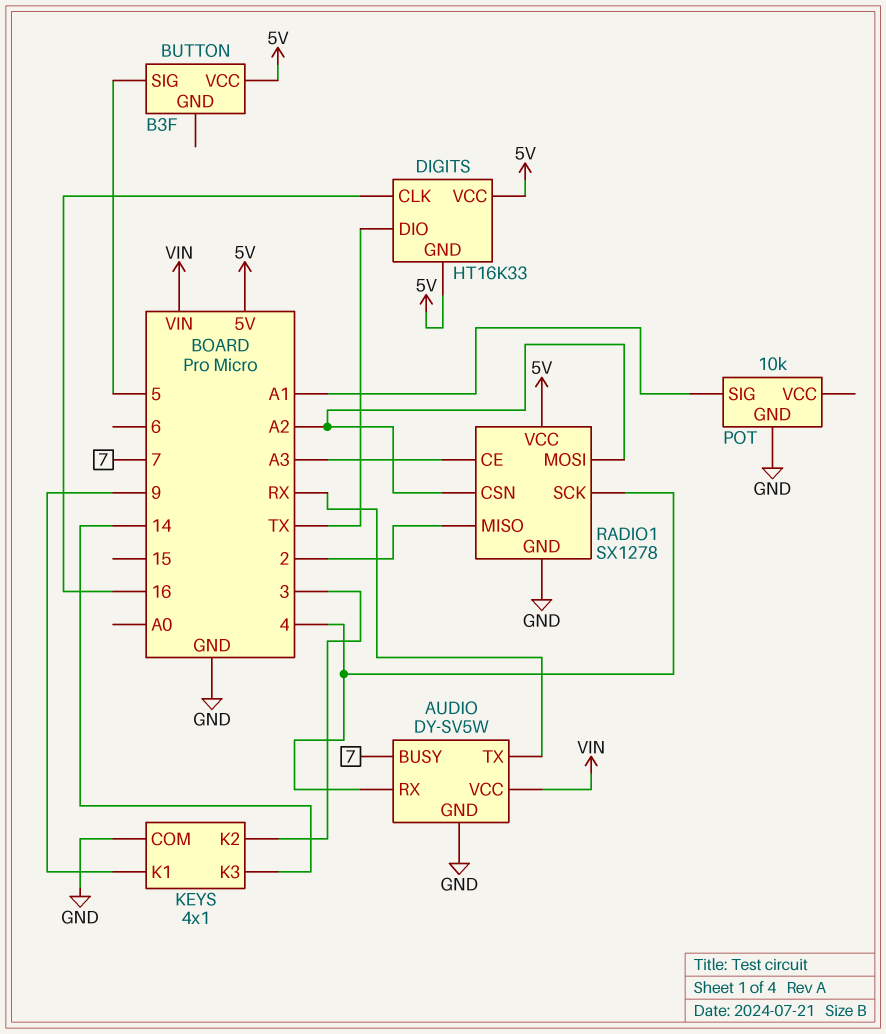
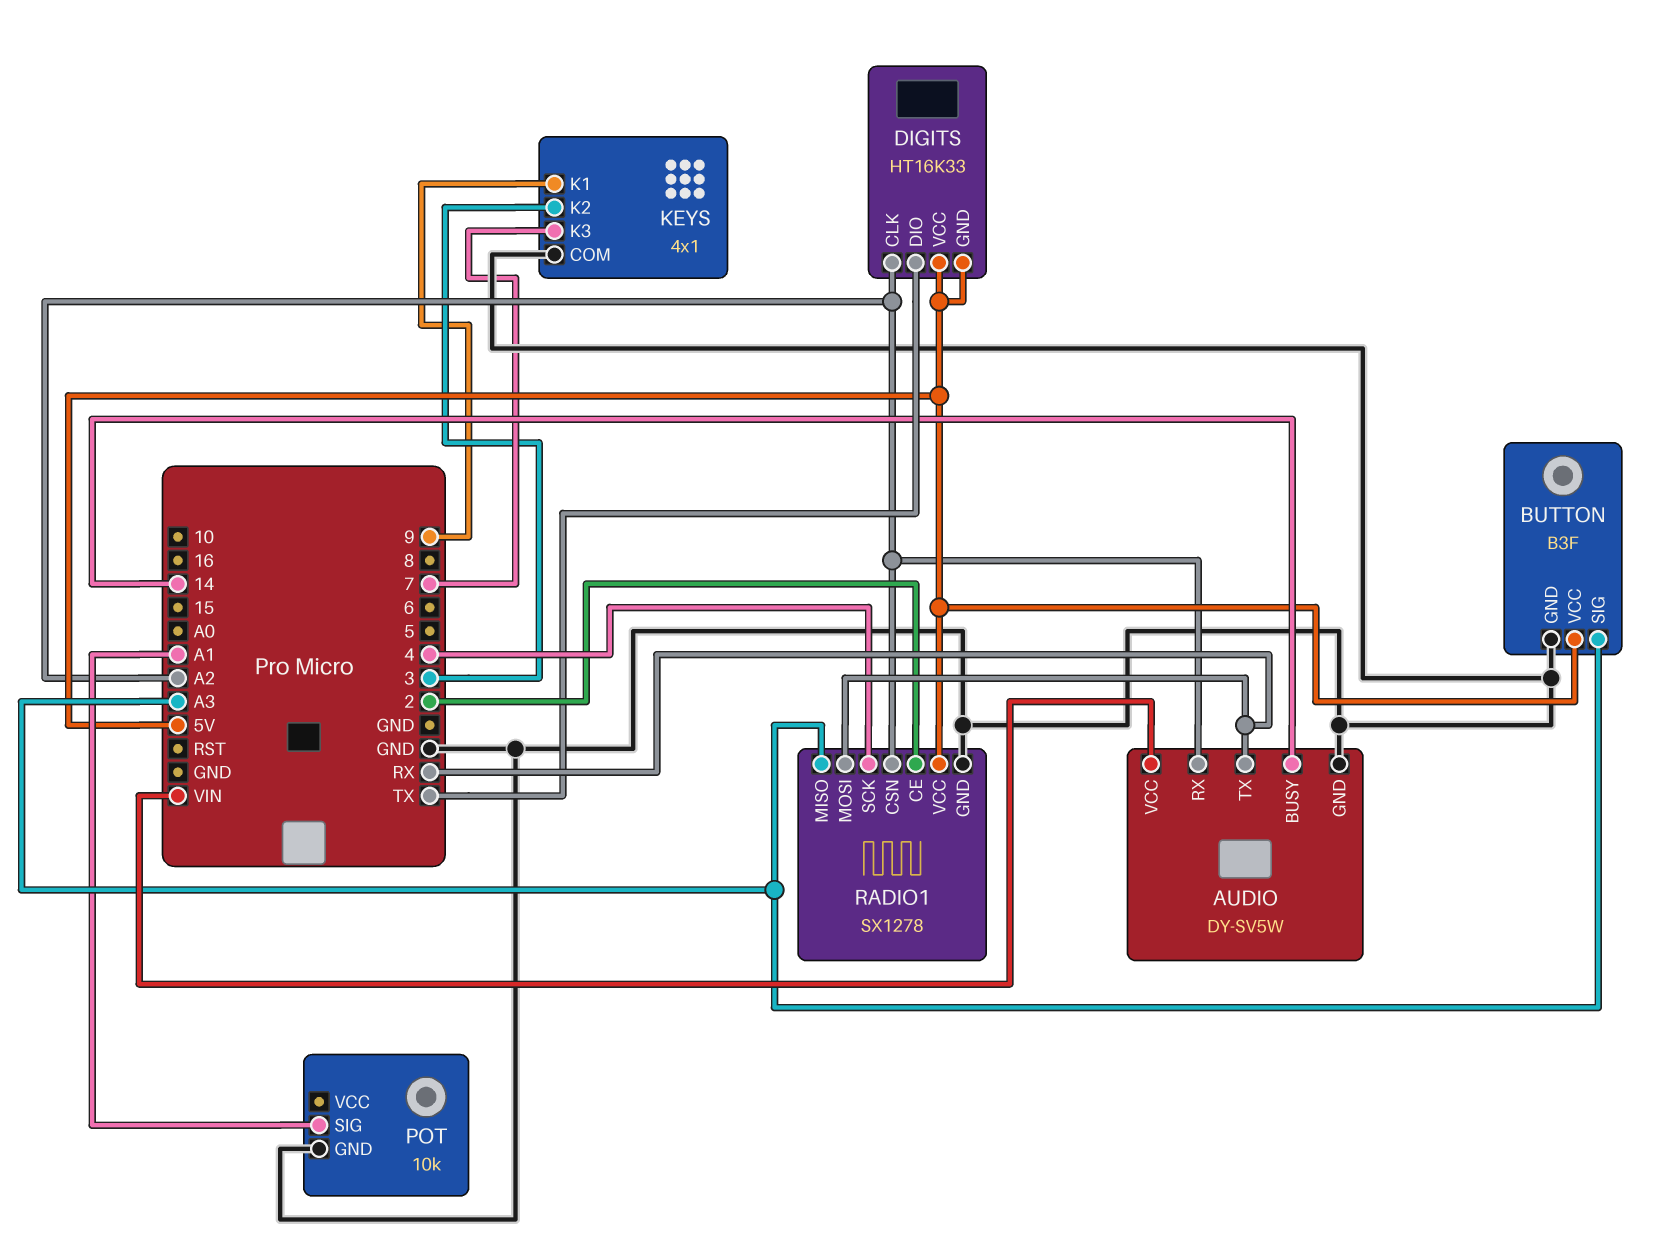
AUDIO pin BUSY: 7 -> 14
AUDIO pin RX: 4 -> A2
BUTTON pin GND: none -> GND
BUTTON pin SIG: 5 -> A3
DIGITS pin CLK: 16 -> A2
KEYS pin K3: 14 -> 7
RADIO1 pin CE: A3 -> 2
RADIO1 pin MISO: 2 -> A3
RADIO1 pin MOSI: A2 -> RX

